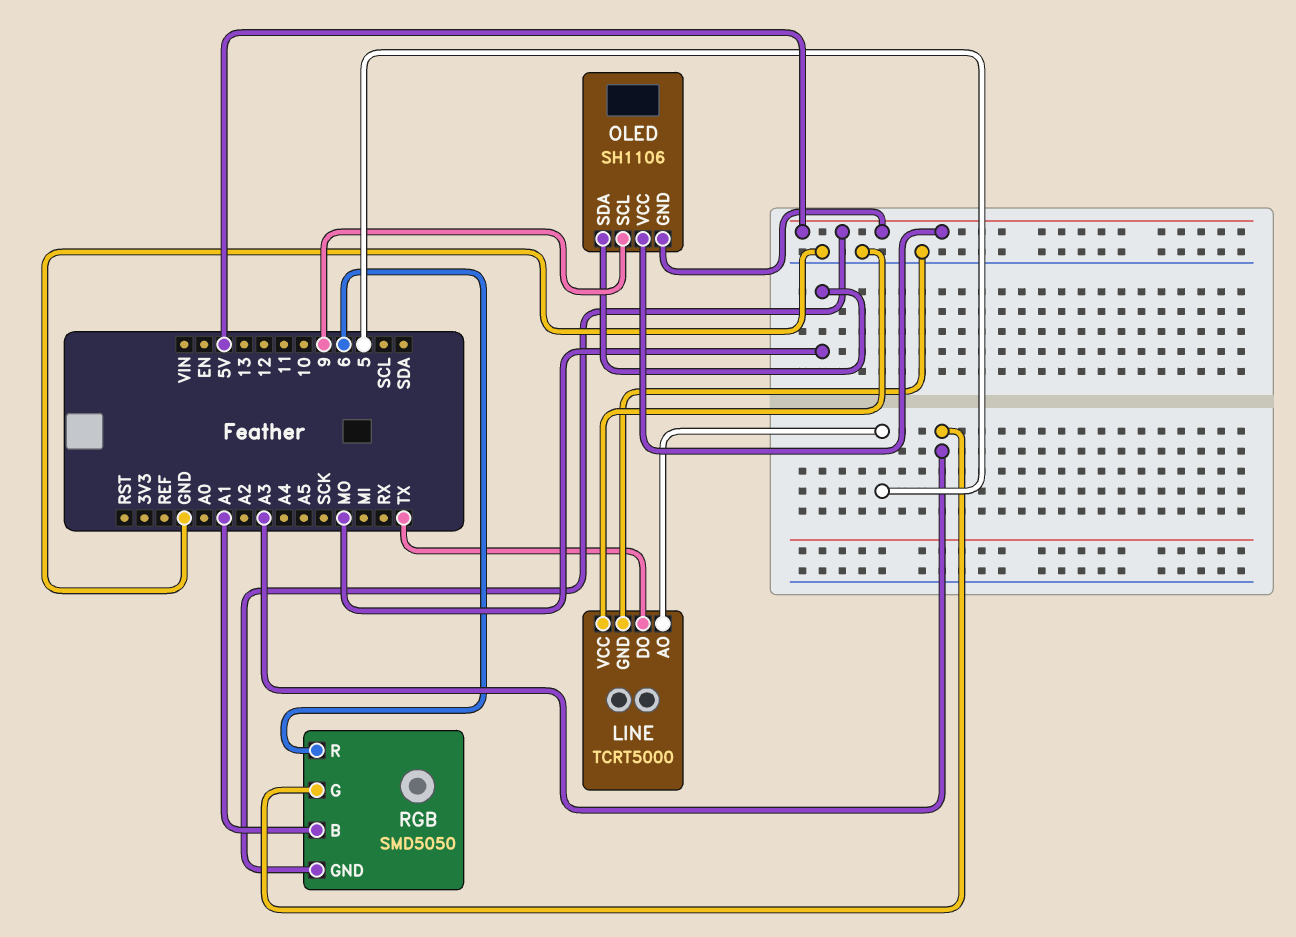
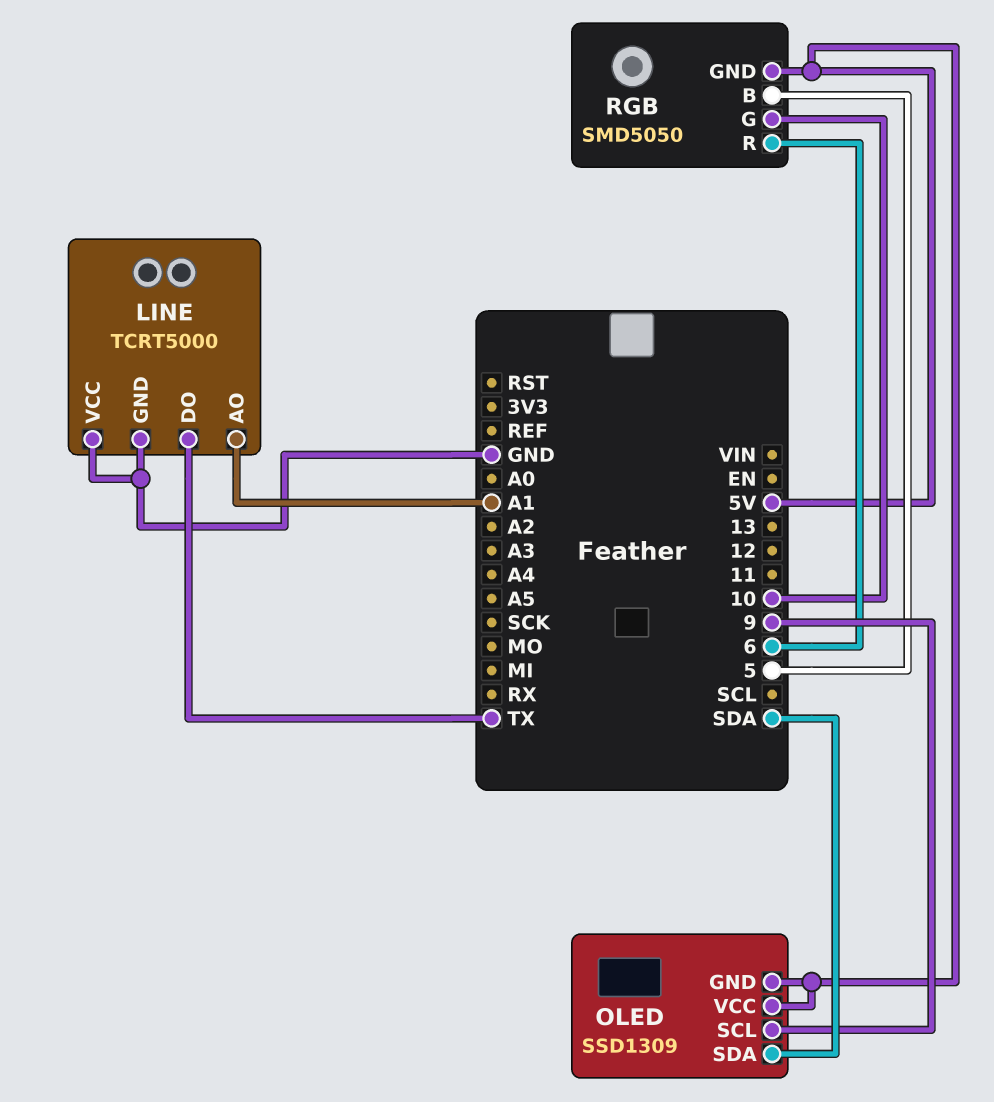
LINE pin AO: 5 -> A1
OLED: SH1106 -> SSD1309
OLED pin SDA: MO -> SDA
RGB pin B: A1 -> 5
RGB pin G: A3 -> 10

